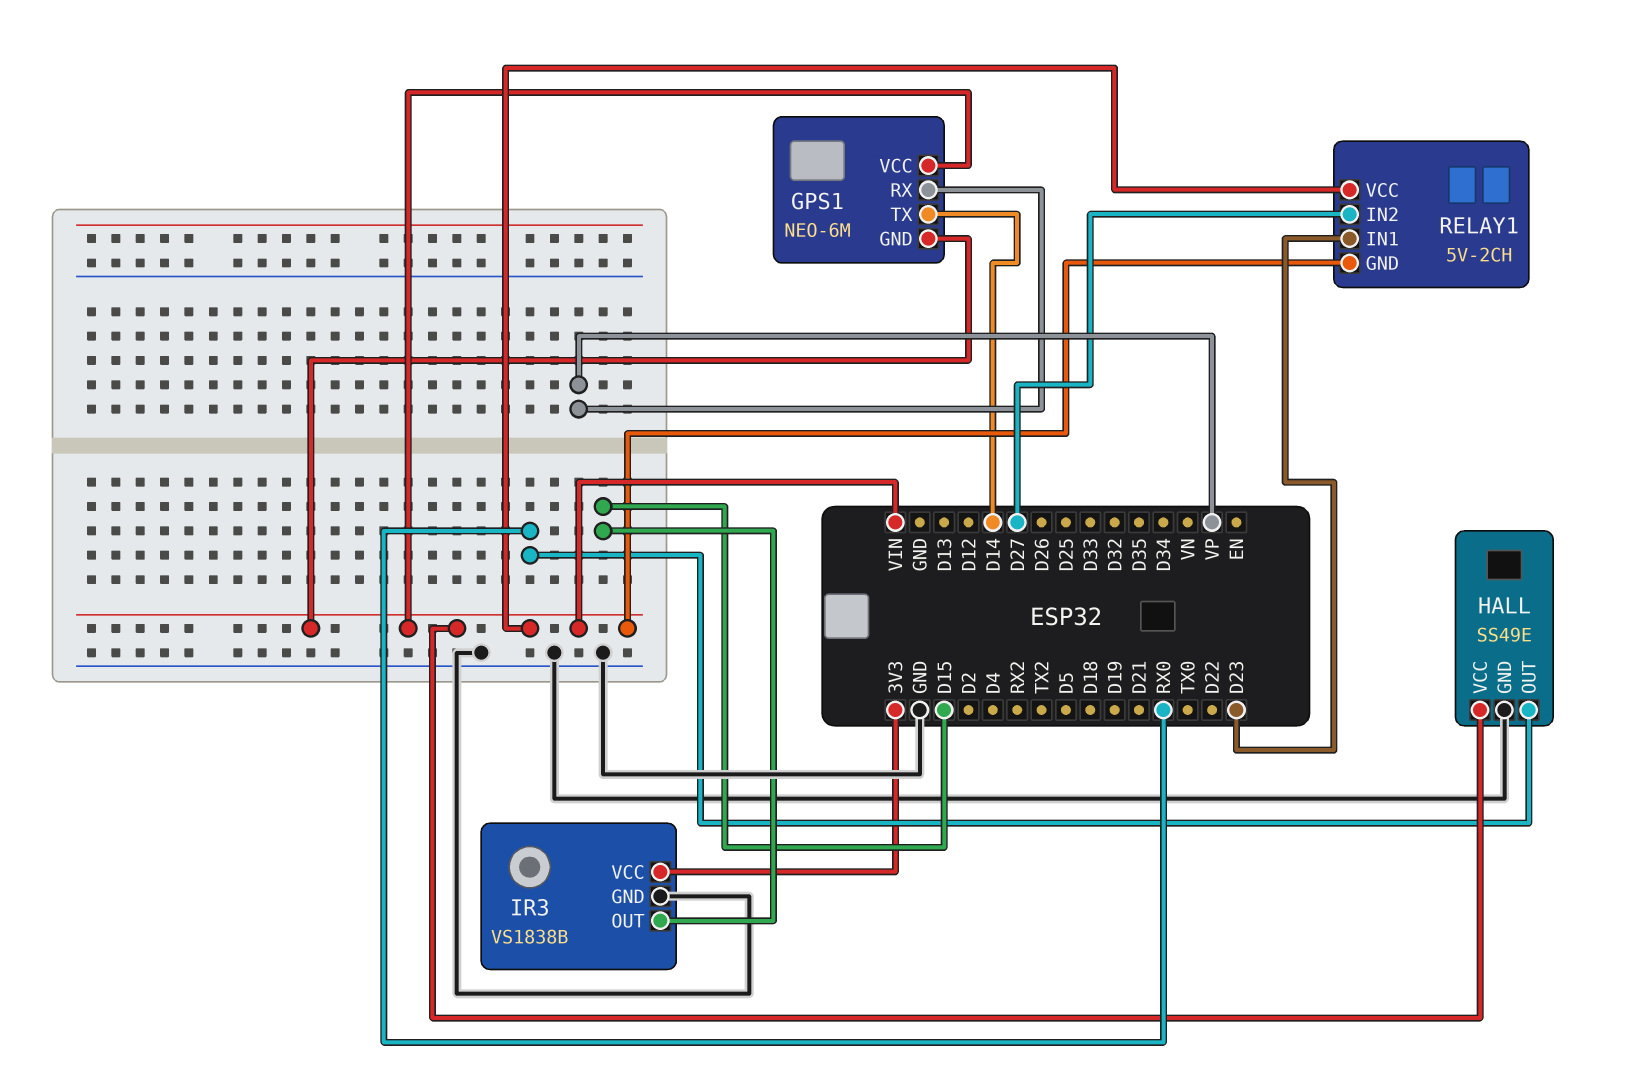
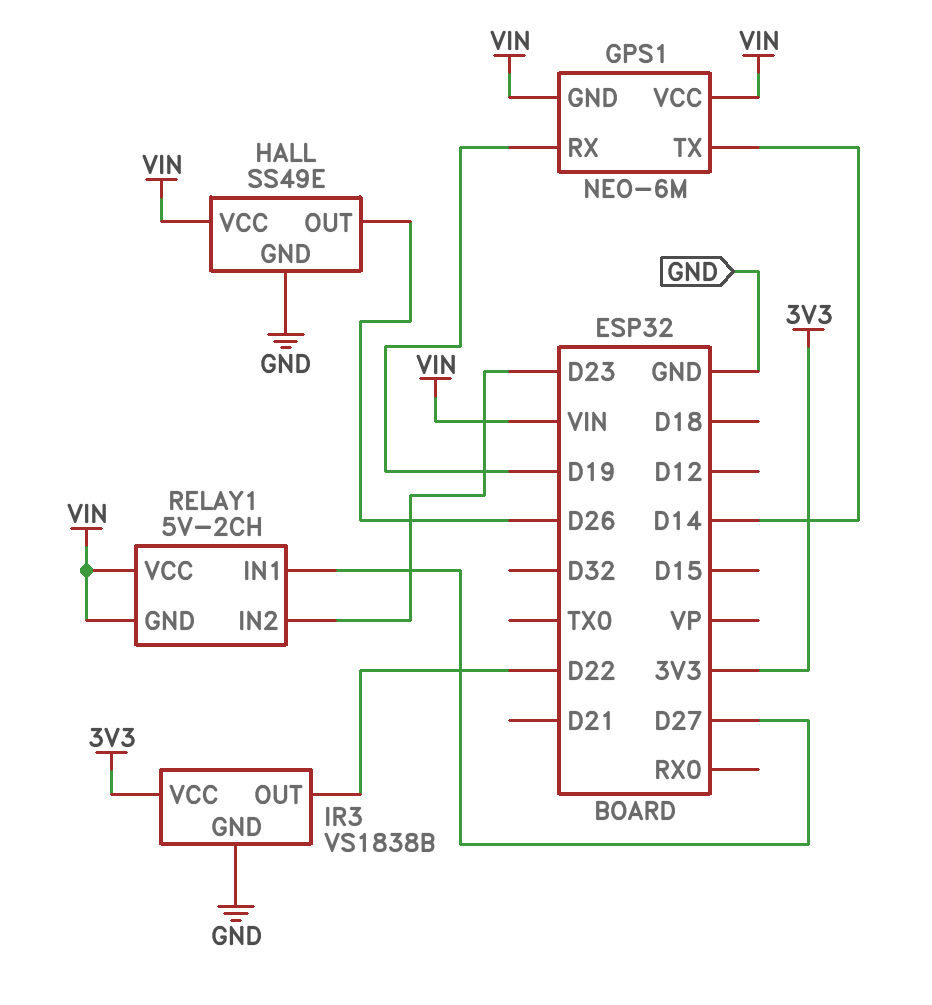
GPS1 pin RX: VP -> D19
HALL pin OUT: RX0 -> D26
IR3 pin OUT: D15 -> D22
RELAY1 pin IN1: D23 -> D27
RELAY1 pin IN2: D27 -> D23

